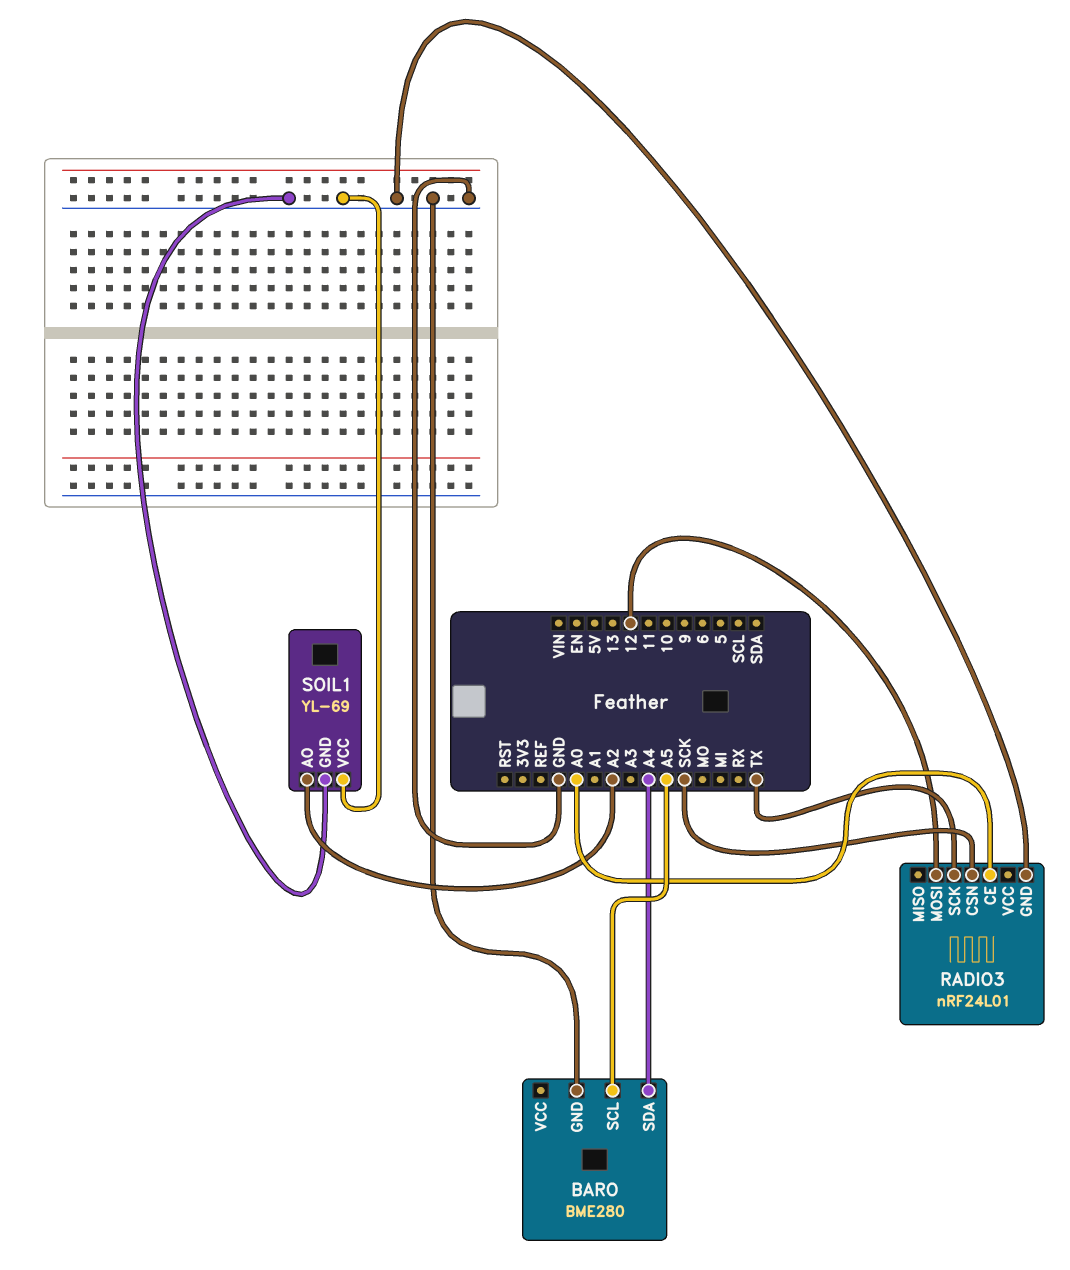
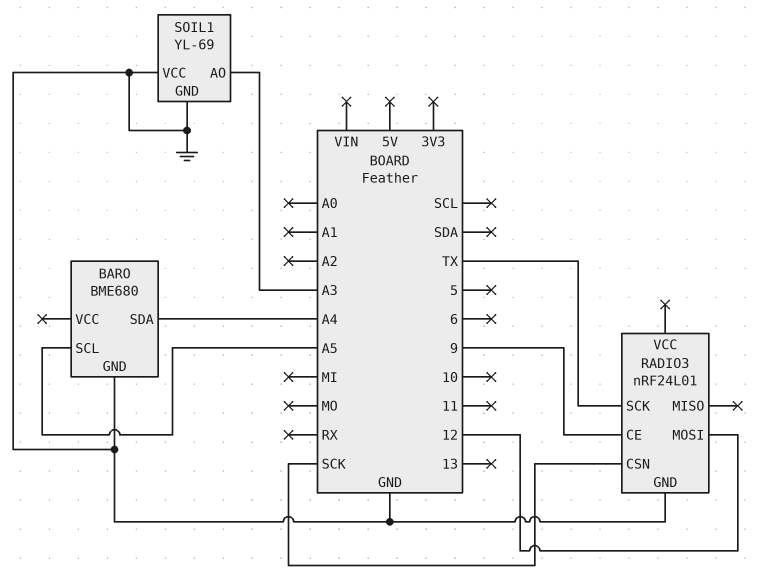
BARO: BME280 -> BME680
RADIO3 pin CE: A0 -> 9
SOIL1 pin AO: A2 -> A3

